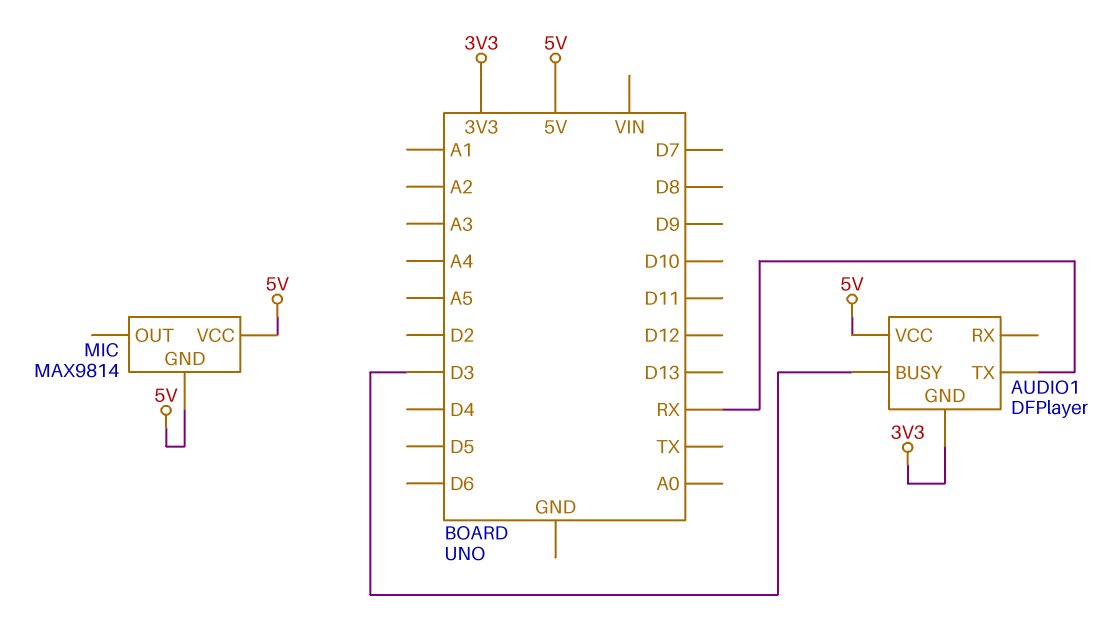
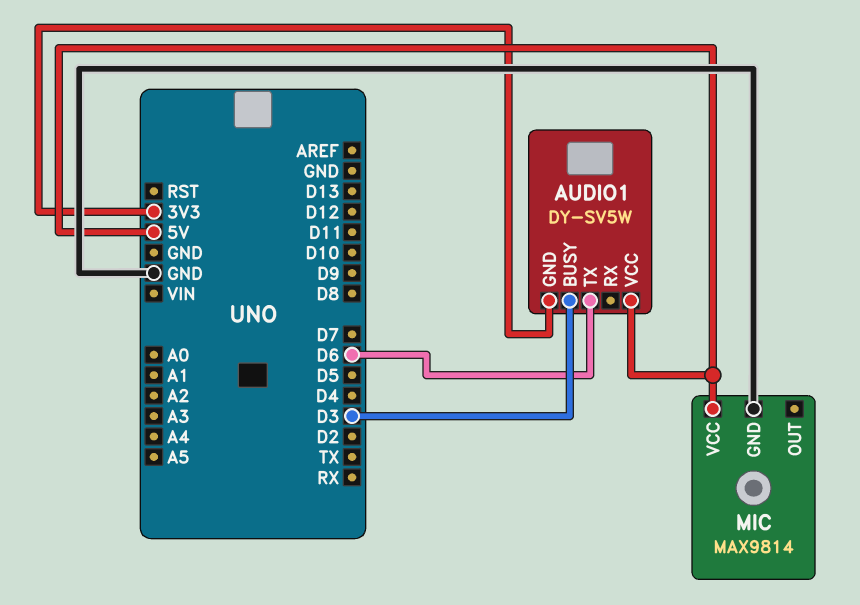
AUDIO1: DFPlayer -> DY-SV5W
AUDIO1 pin TX: RX -> D6
MIC pin GND: 5V -> GND

